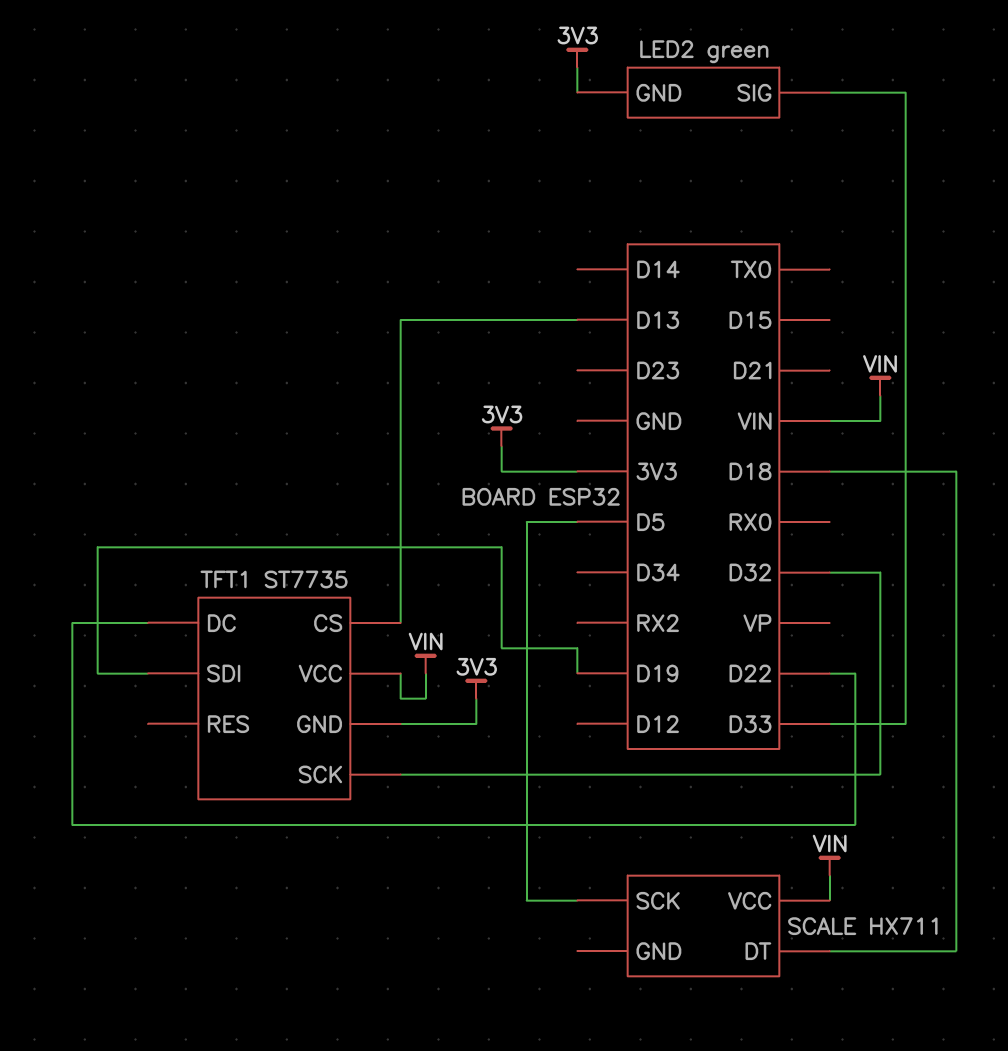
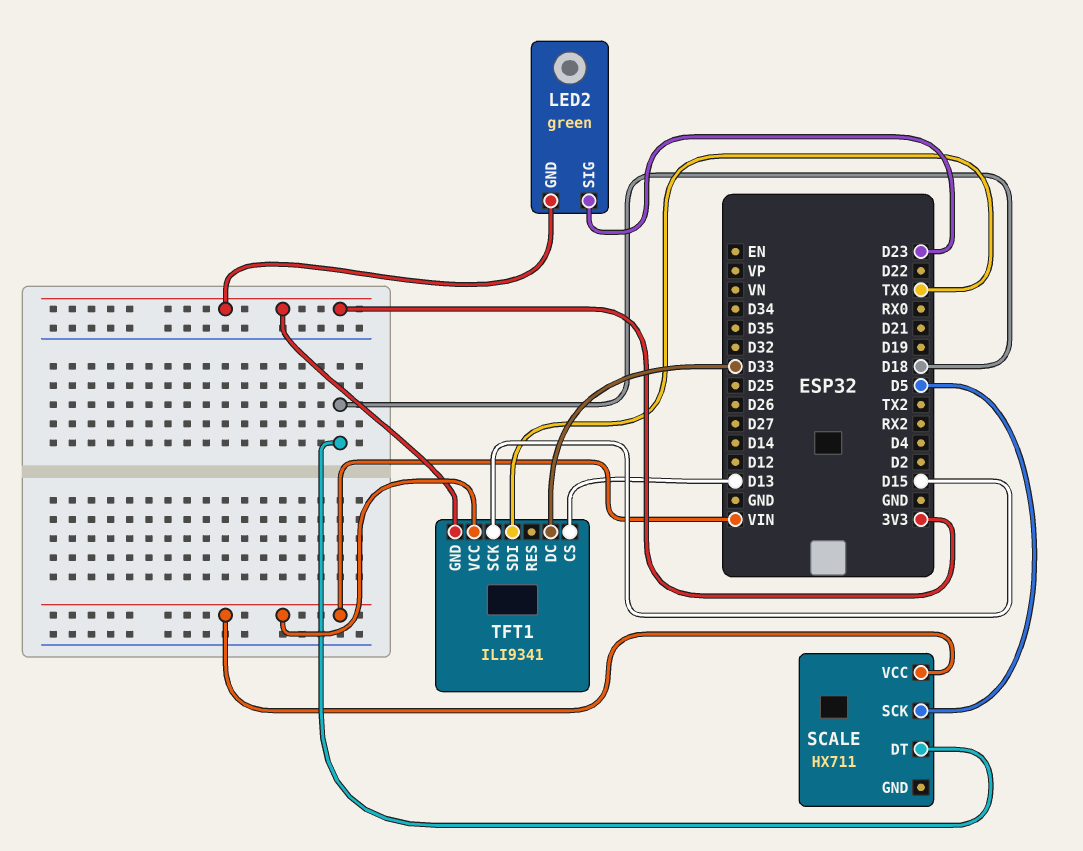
LED2 pin SIG: D33 -> D23
TFT1: ST7735 -> ILI9341
TFT1 pin DC: D22 -> D33
TFT1 pin SCK: D32 -> D15
TFT1 pin SDI: D19 -> TX0

